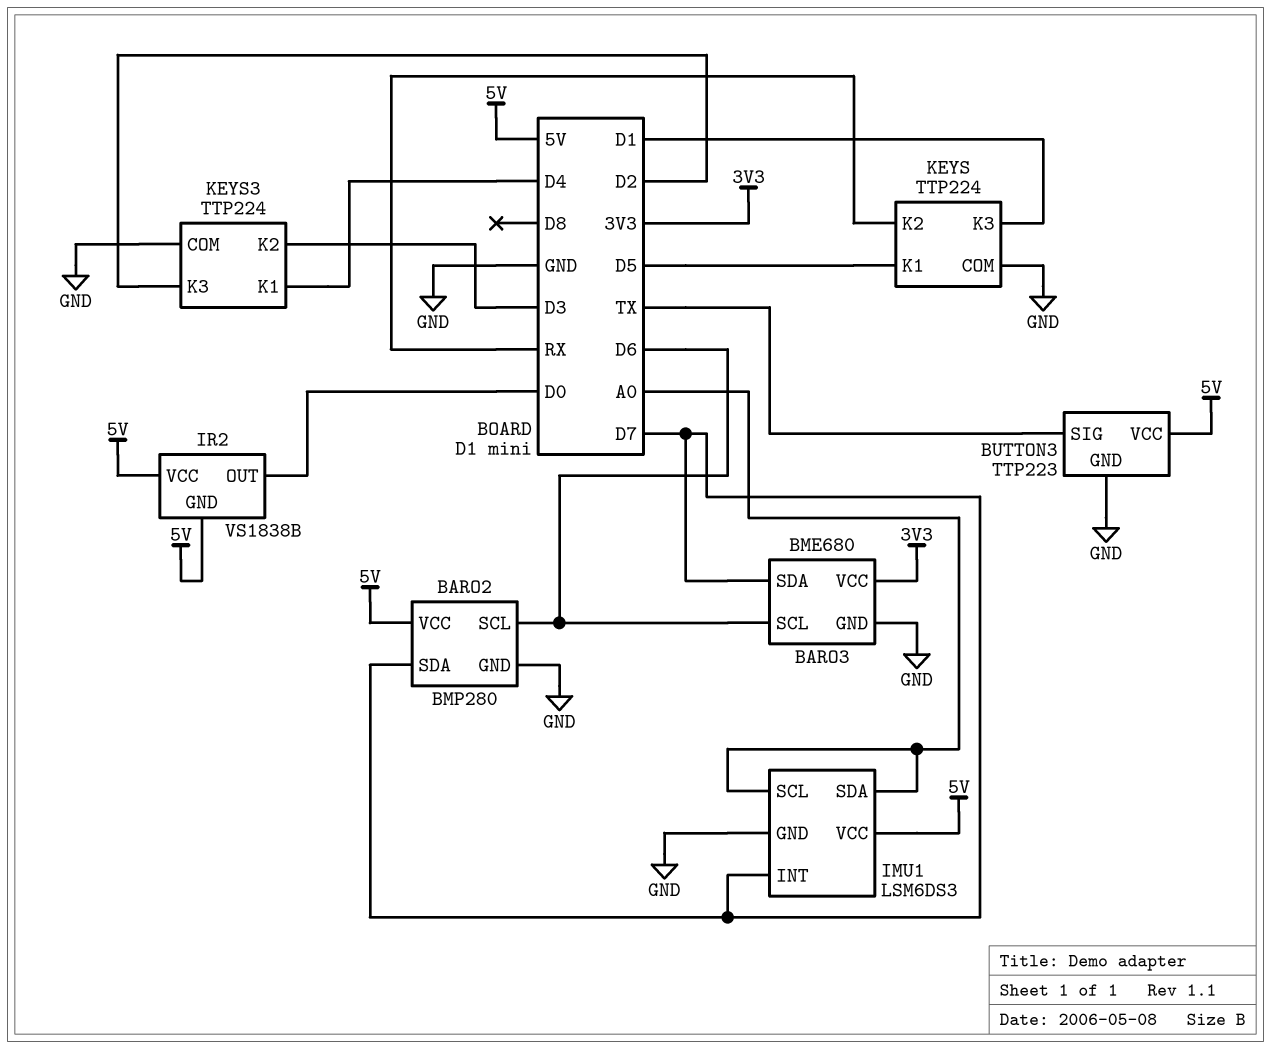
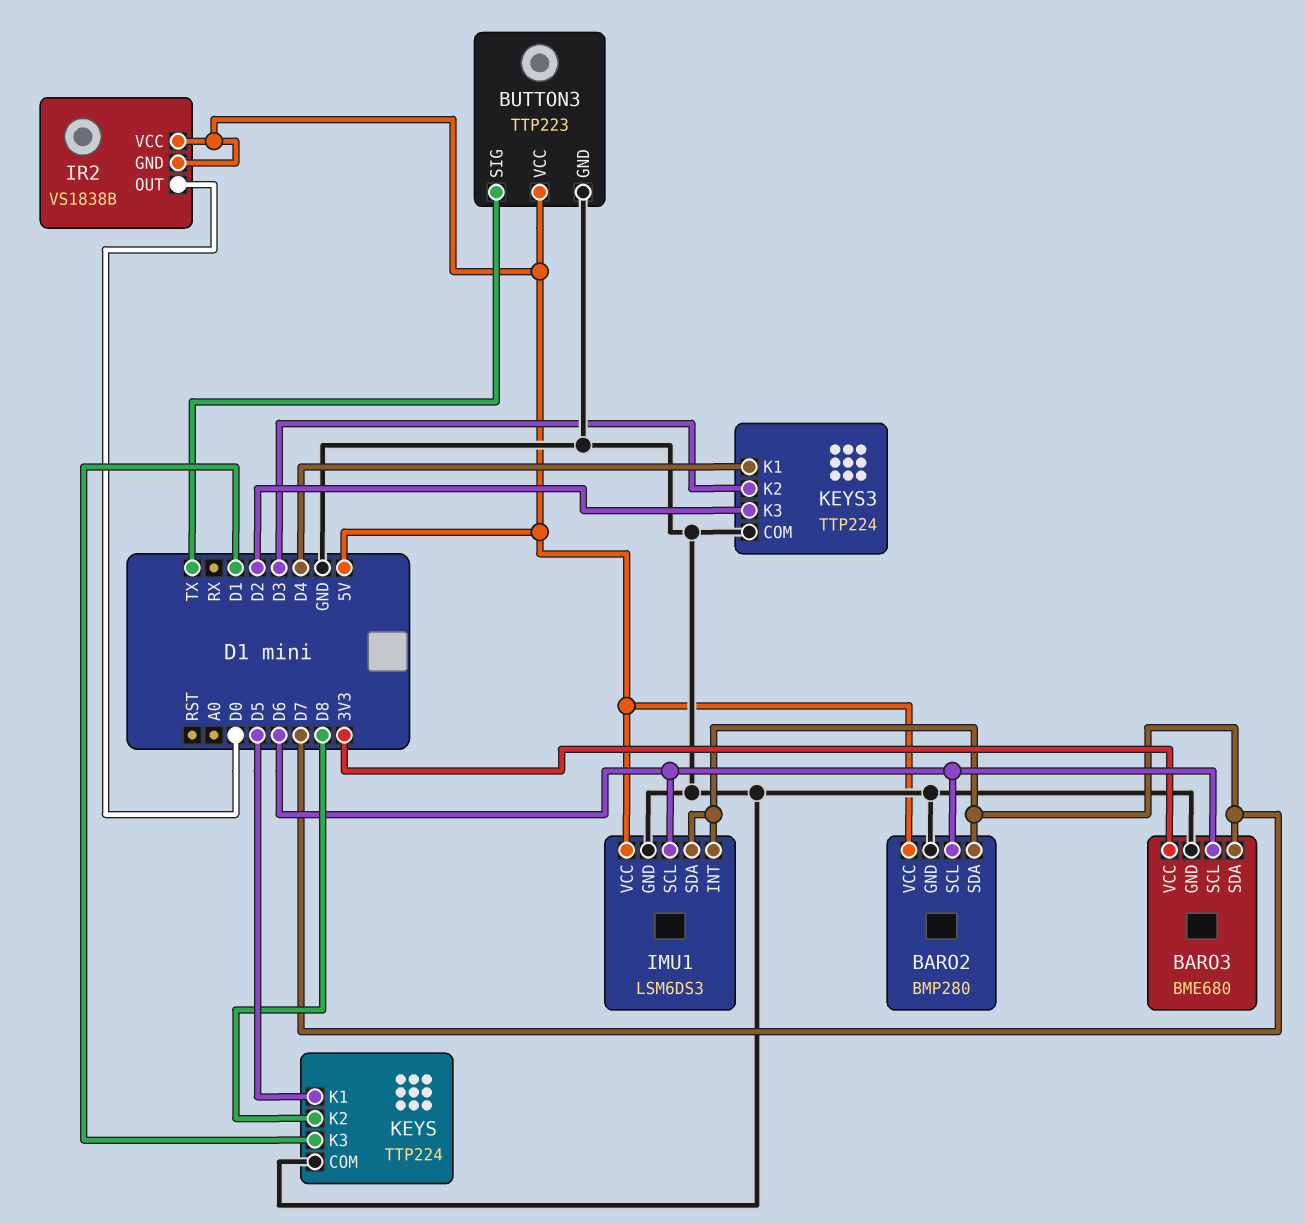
IMU1 pin SCL: A0 -> D6
IMU1 pin SDA: A0 -> D7
KEYS pin K2: RX -> D8

